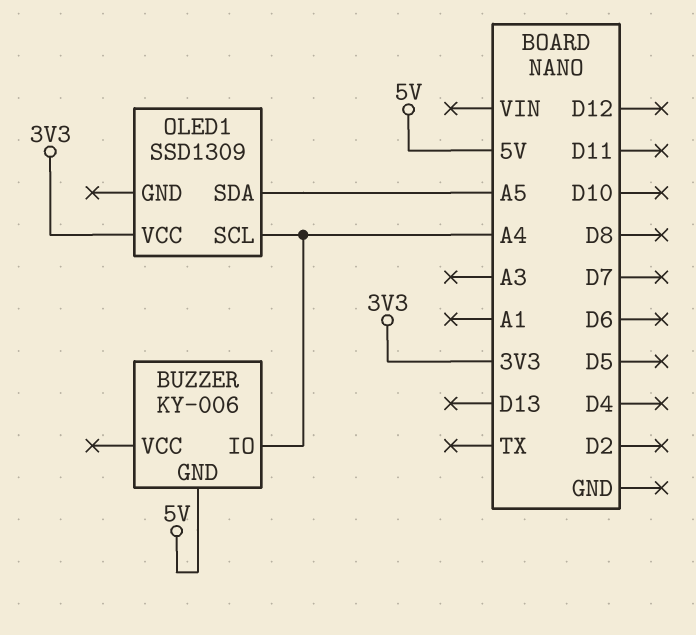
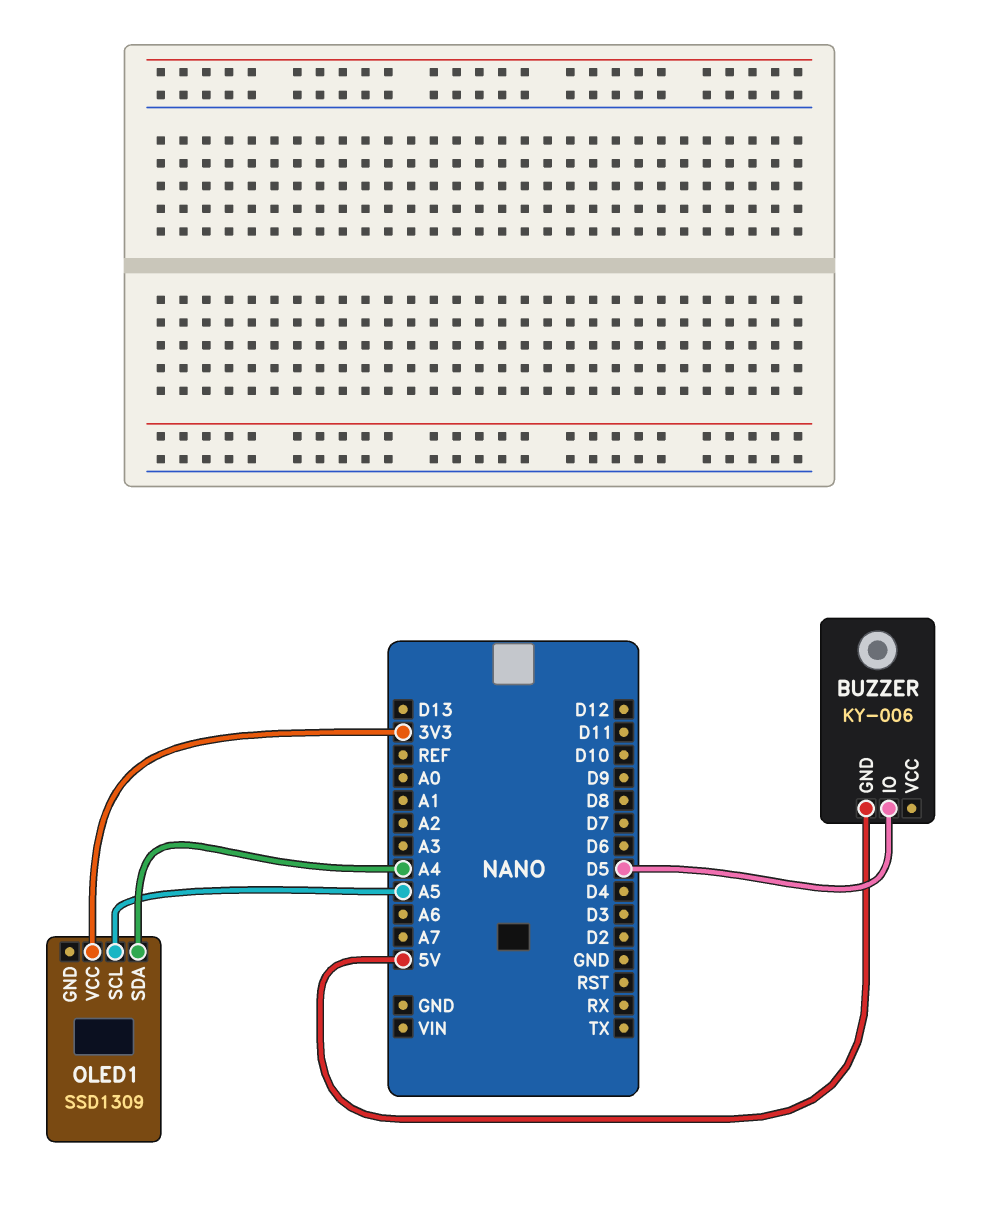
BUZZER pin IO: A4 -> D5
OLED1 pin SCL: A4 -> A5
OLED1 pin SDA: A5 -> A4

